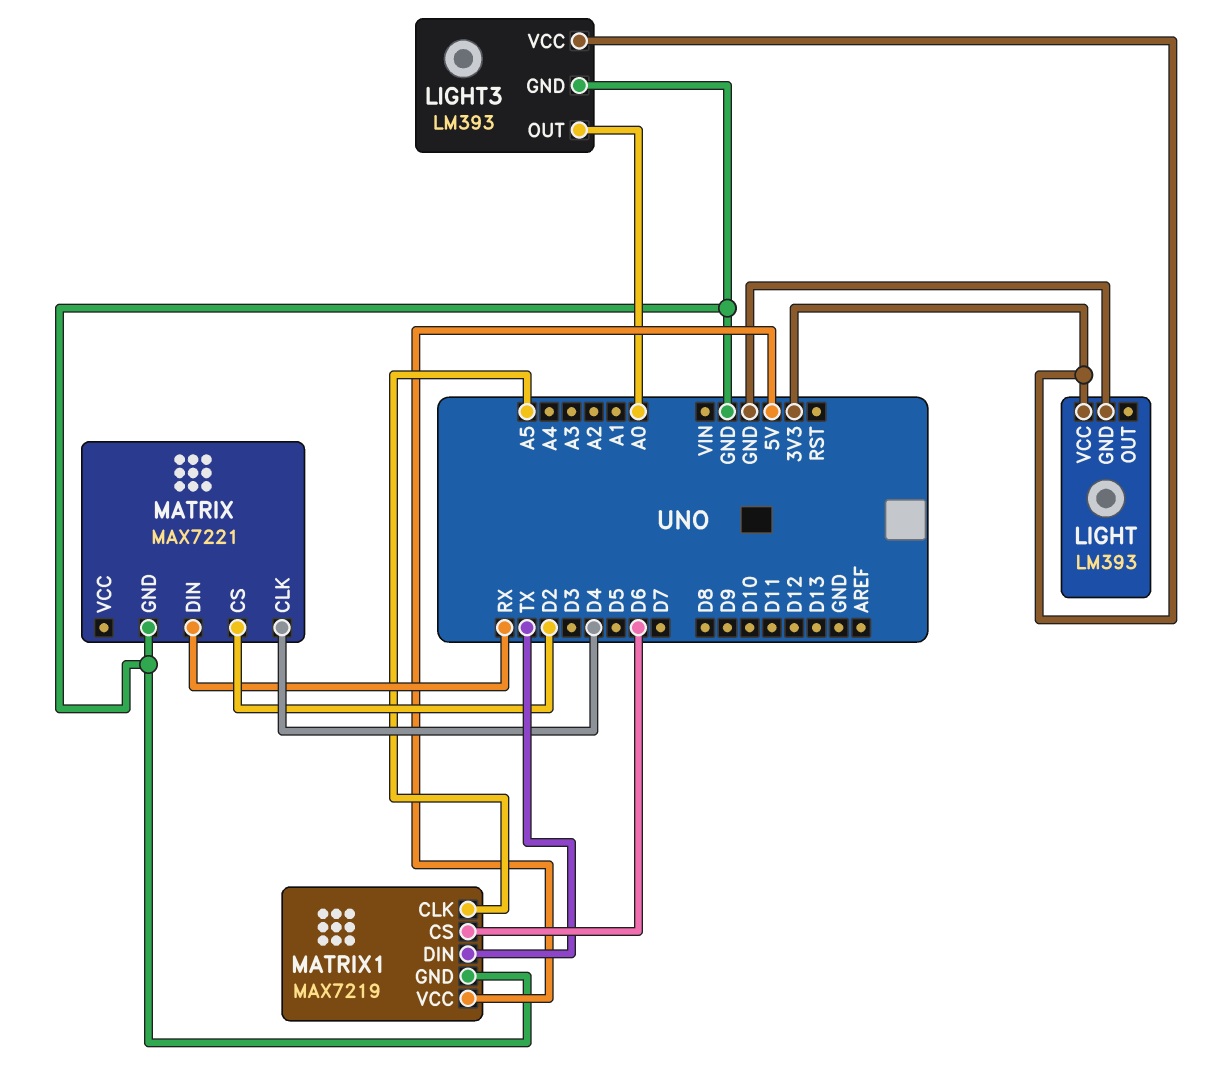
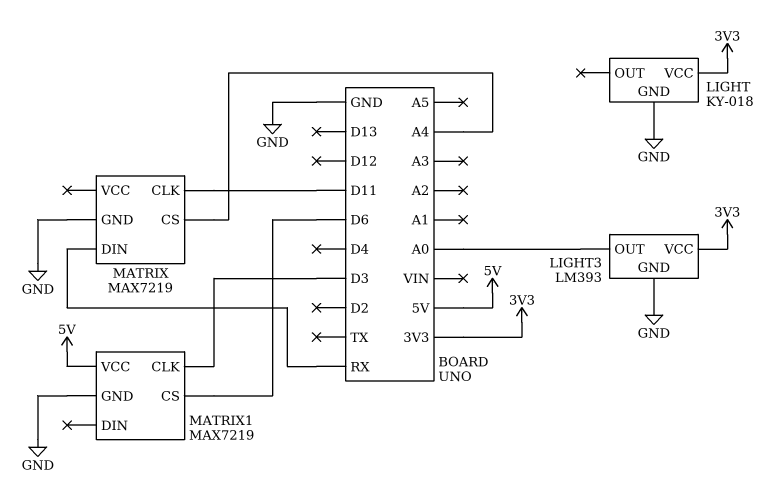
LIGHT: LM393 -> KY-018
MATRIX: MAX7221 -> MAX7219
MATRIX pin CLK: D4 -> D11
MATRIX pin CS: D2 -> A4
MATRIX1 pin CLK: A5 -> D3
MATRIX1 pin DIN: TX -> none

